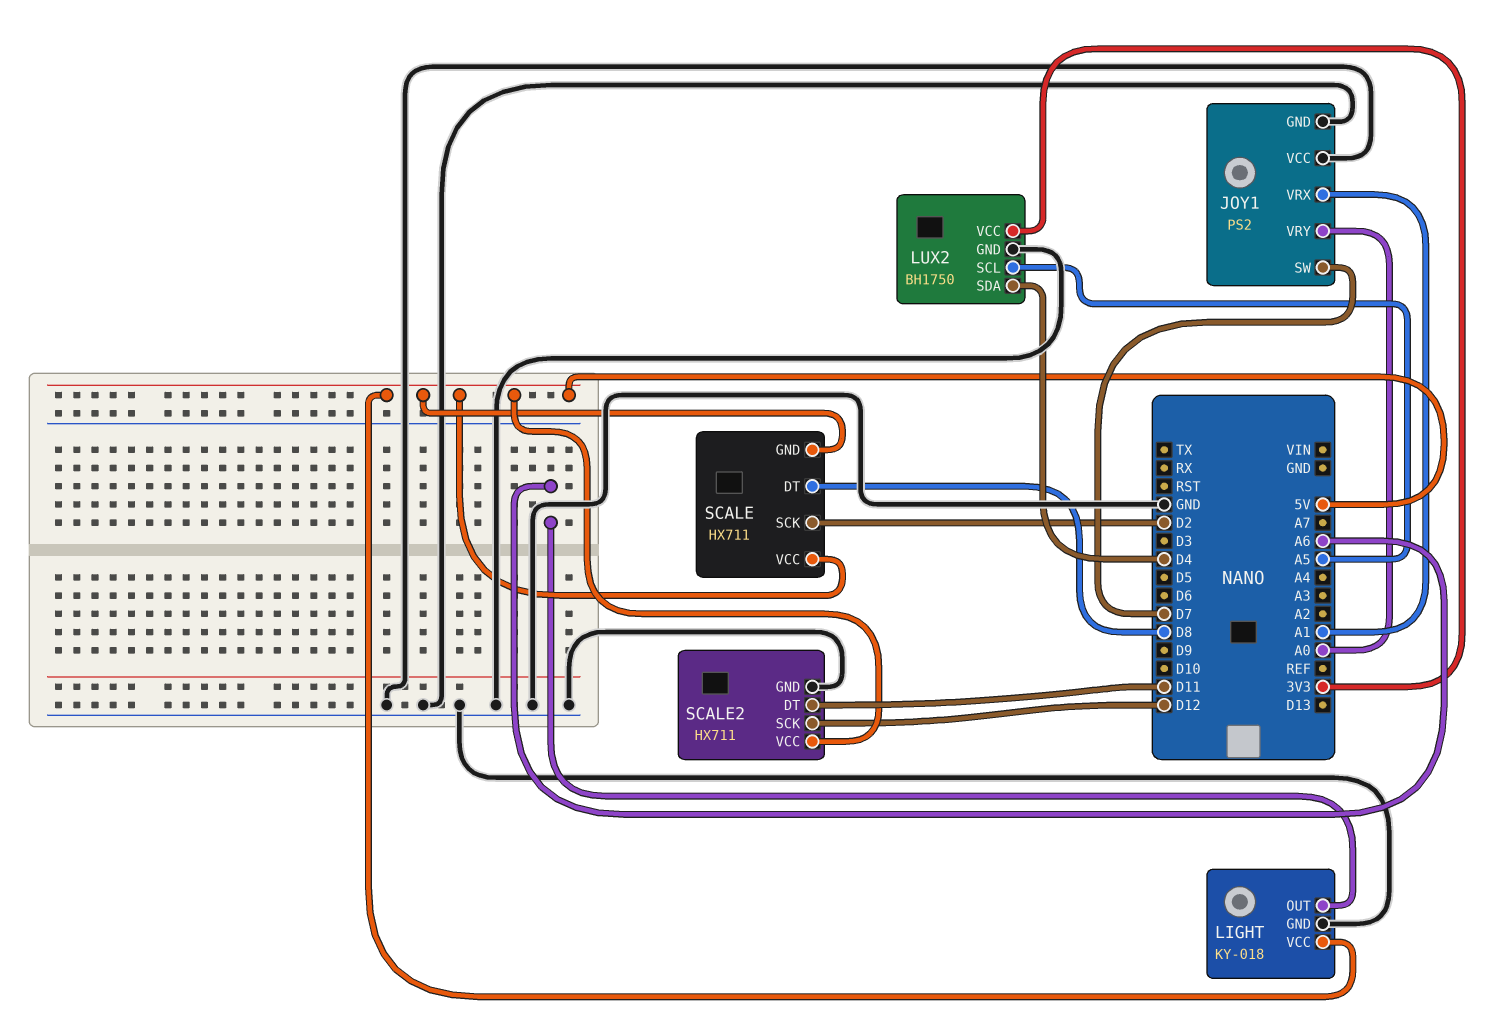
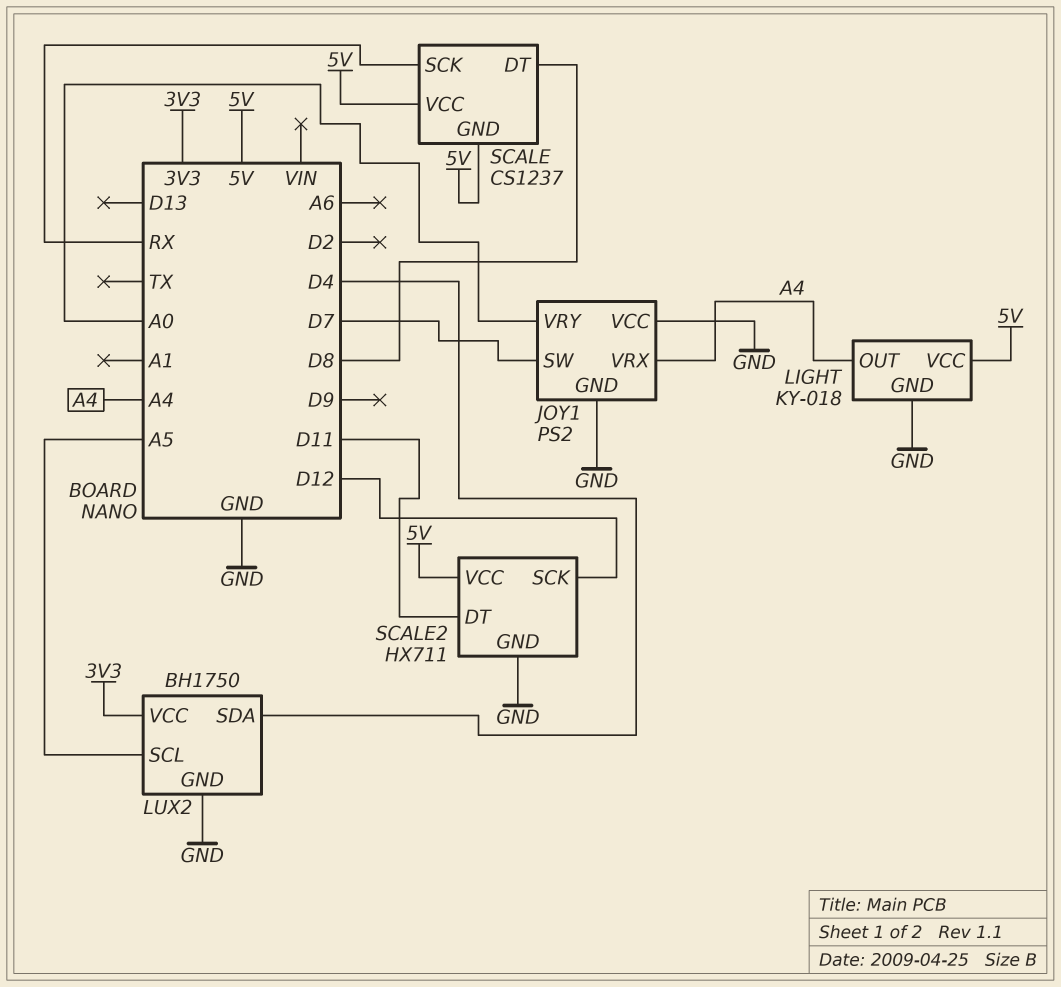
JOY1 pin VRX: A1 -> A4
LIGHT pin OUT: A6 -> A4
SCALE: HX711 -> CS1237
SCALE pin SCK: D2 -> RX

